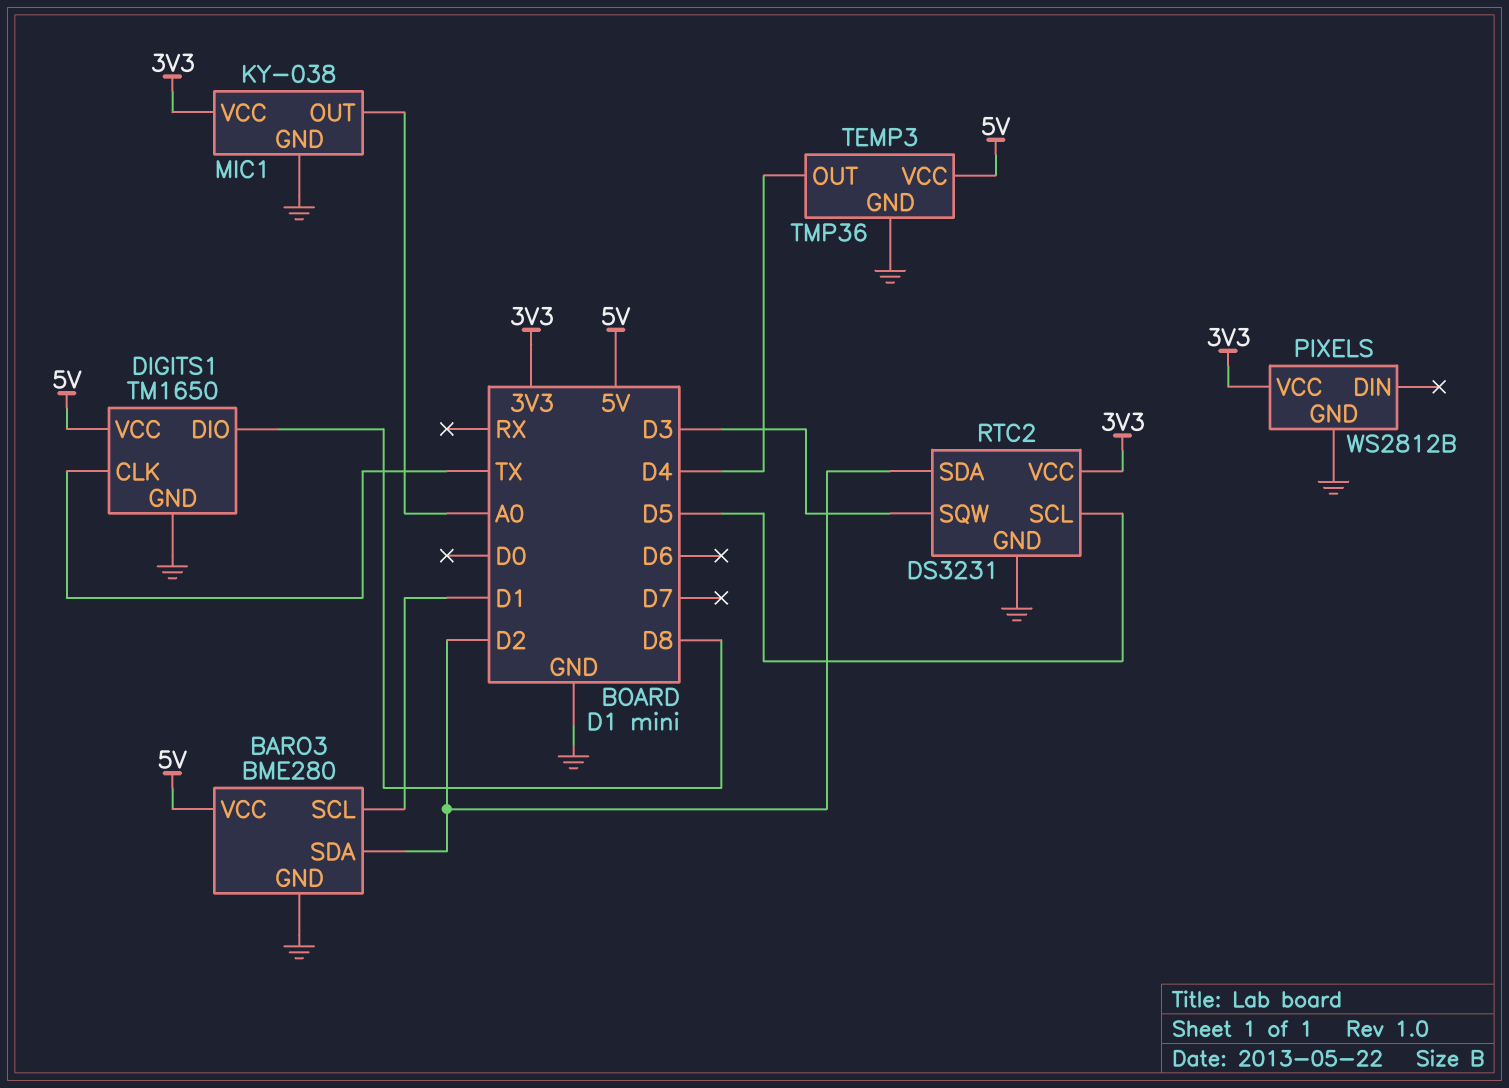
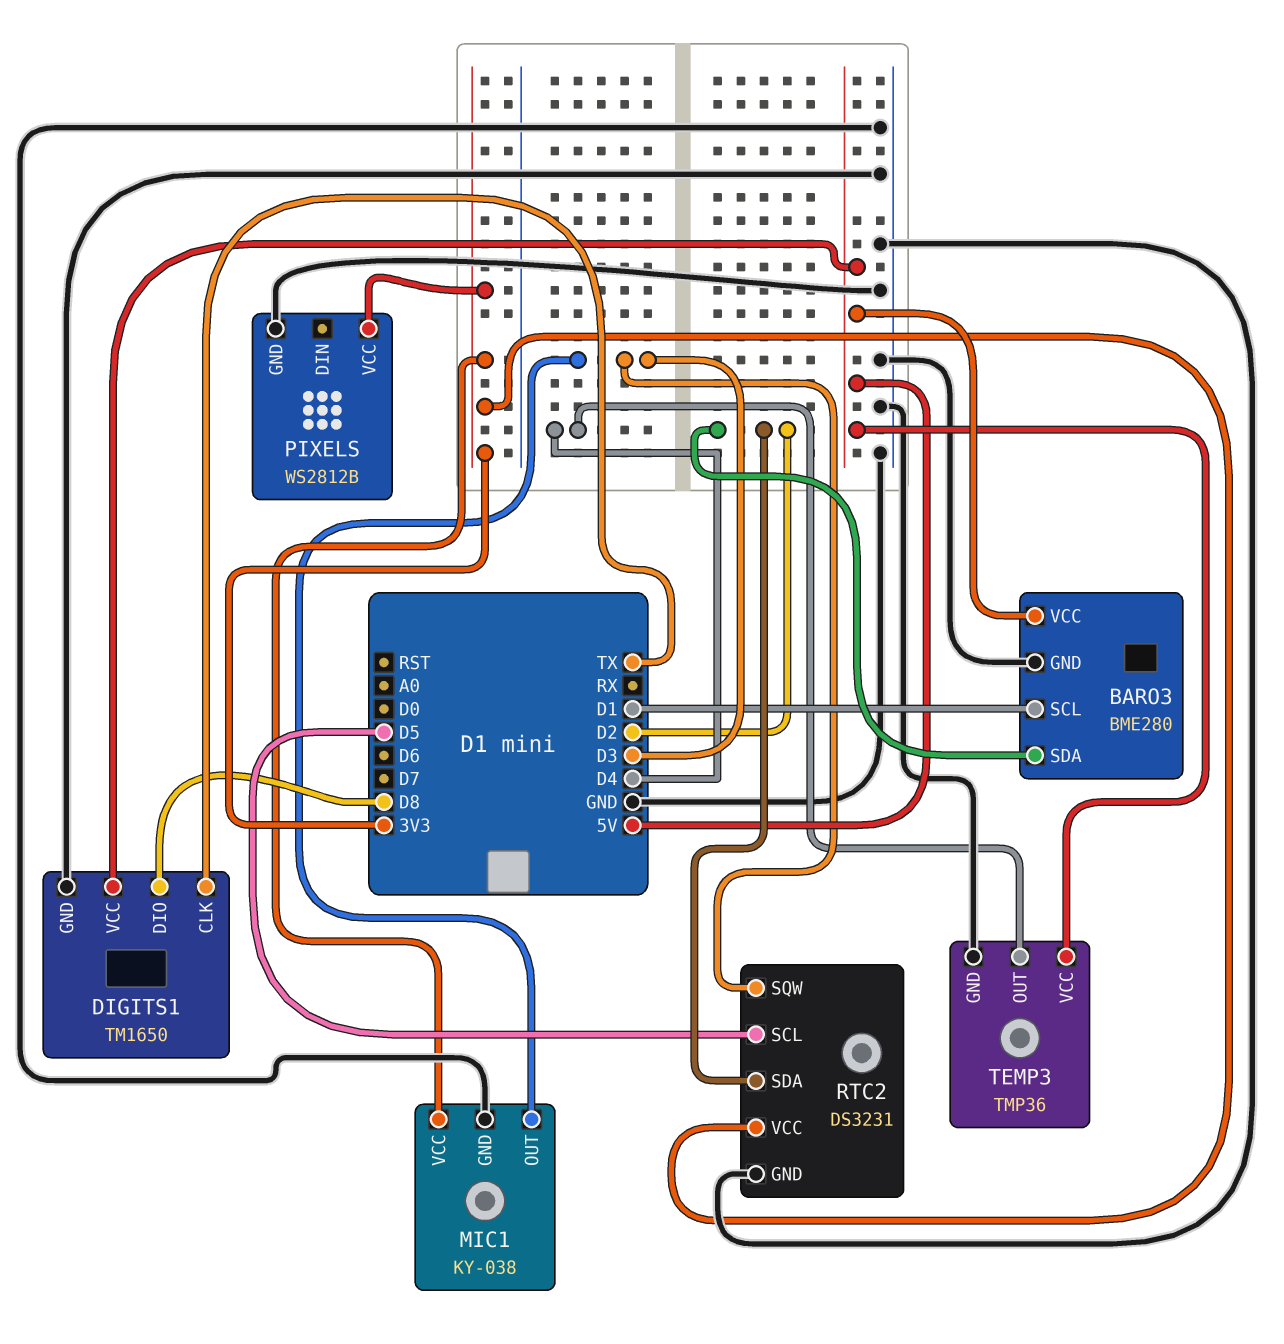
MIC1 pin OUT: A0 -> D3

